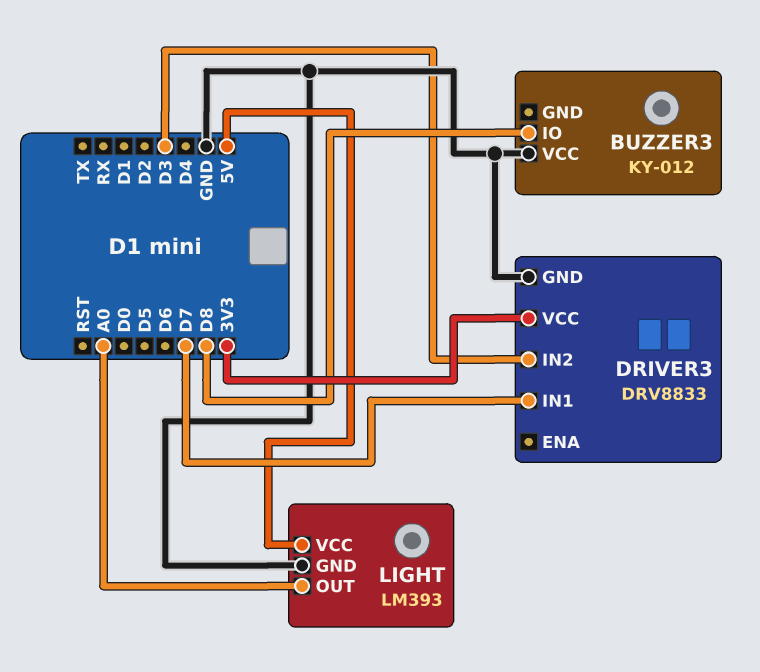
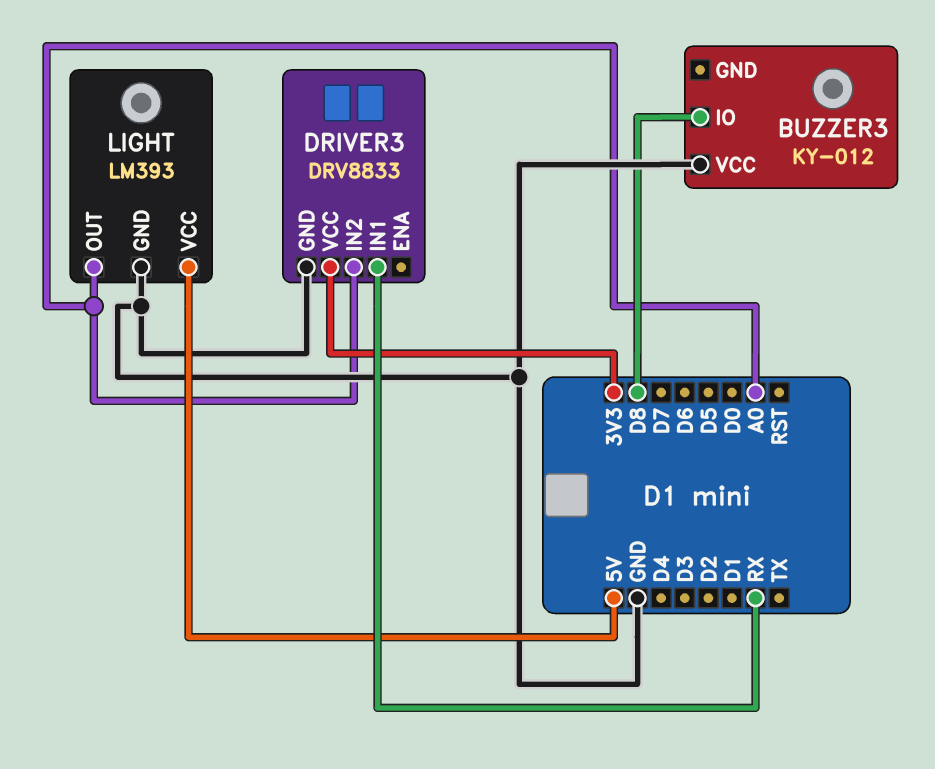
DRIVER3 pin IN1: D7 -> RX
DRIVER3 pin IN2: D3 -> A0

